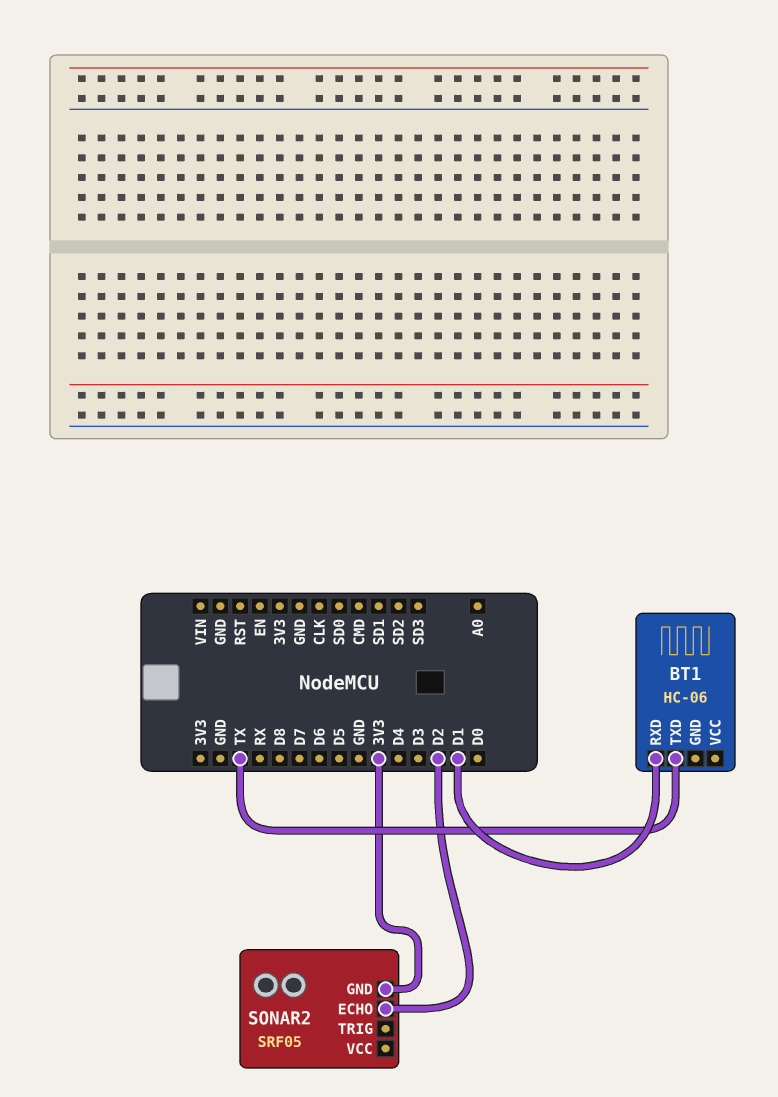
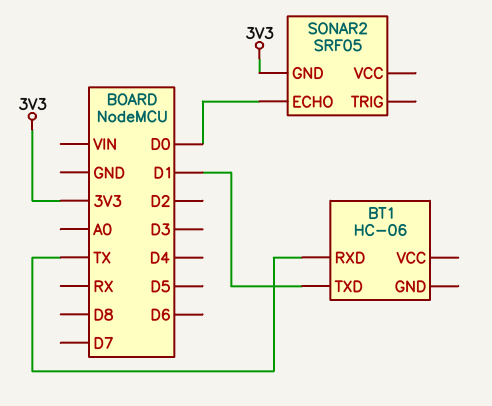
BT1 pin RXD: D1 -> TX
BT1 pin TXD: TX -> D1
SONAR2 pin ECHO: D2 -> D0

